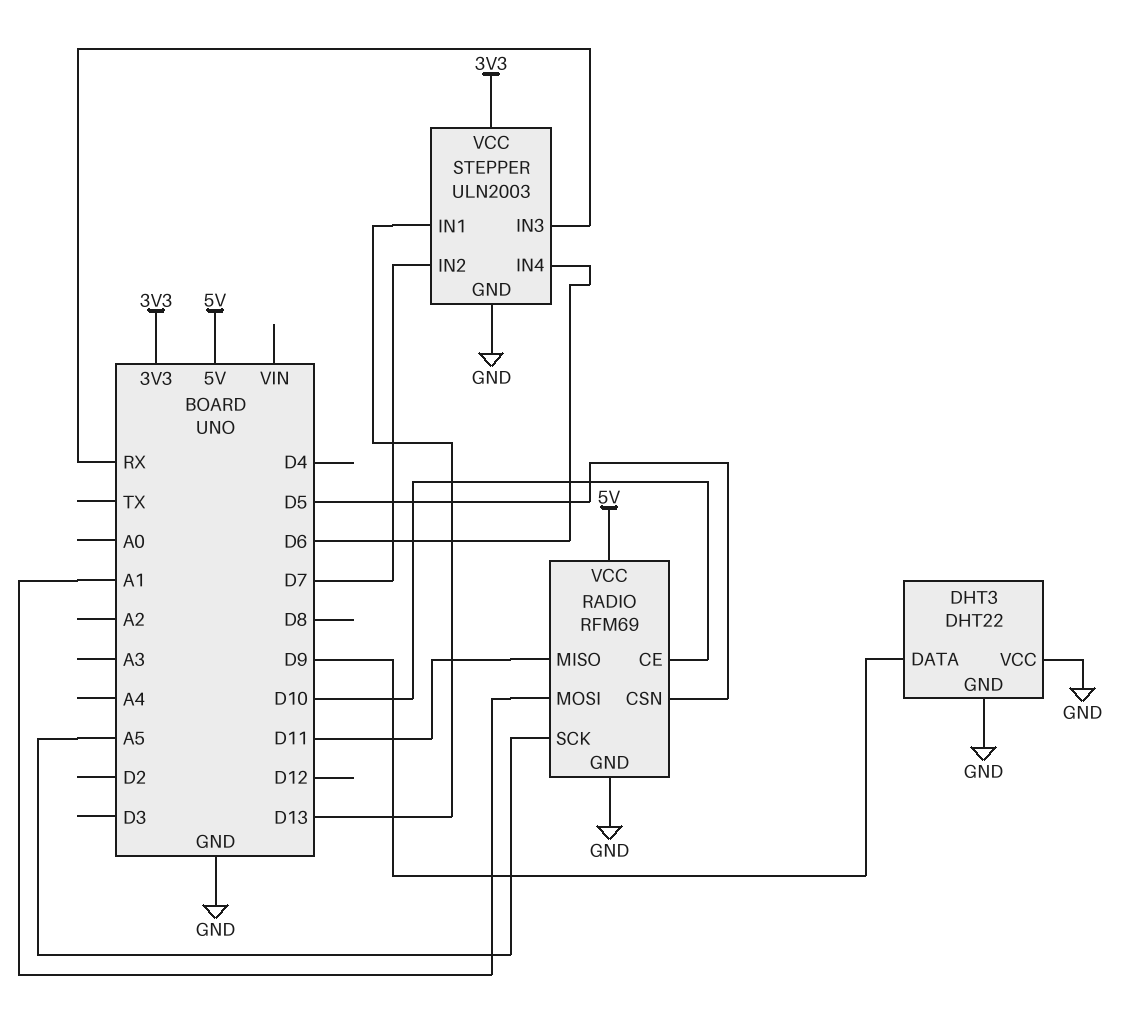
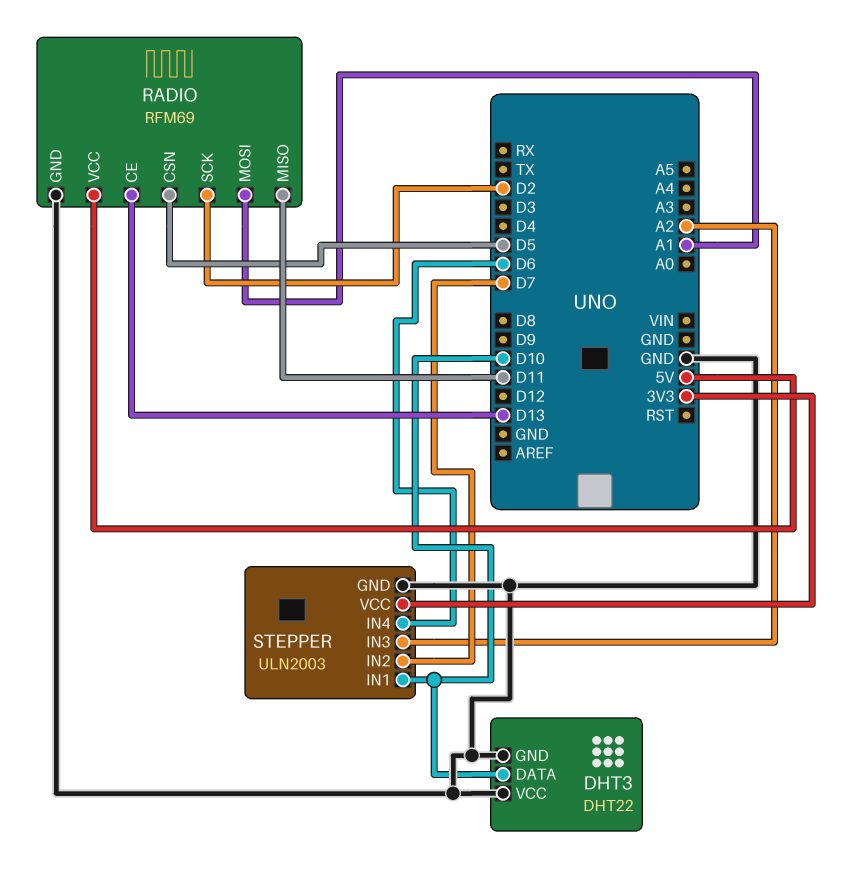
DHT3 pin DATA: D9 -> D10
RADIO pin CE: D10 -> D13
RADIO pin SCK: A5 -> D2
STEPPER pin IN1: D13 -> D10
STEPPER pin IN3: RX -> A2

